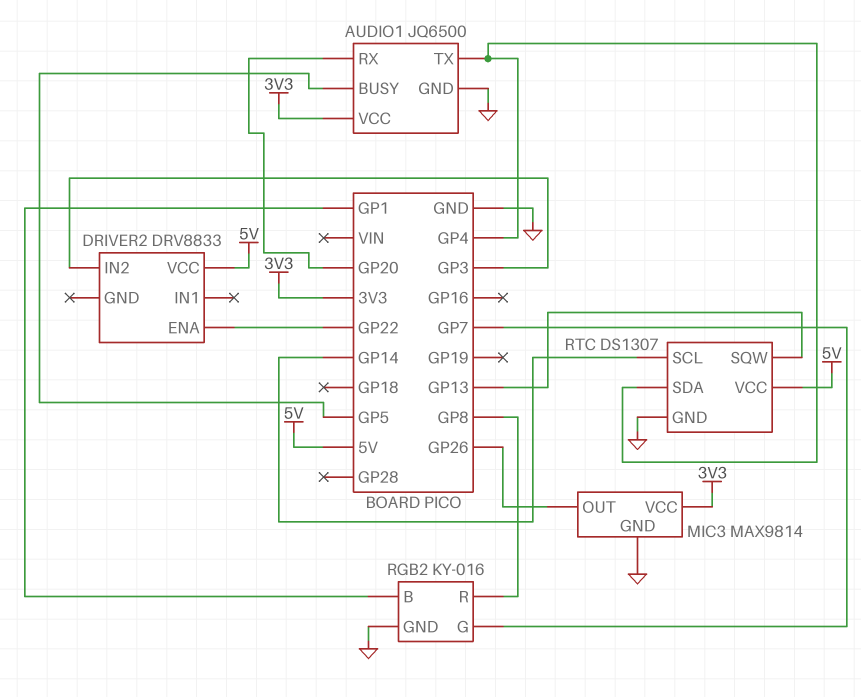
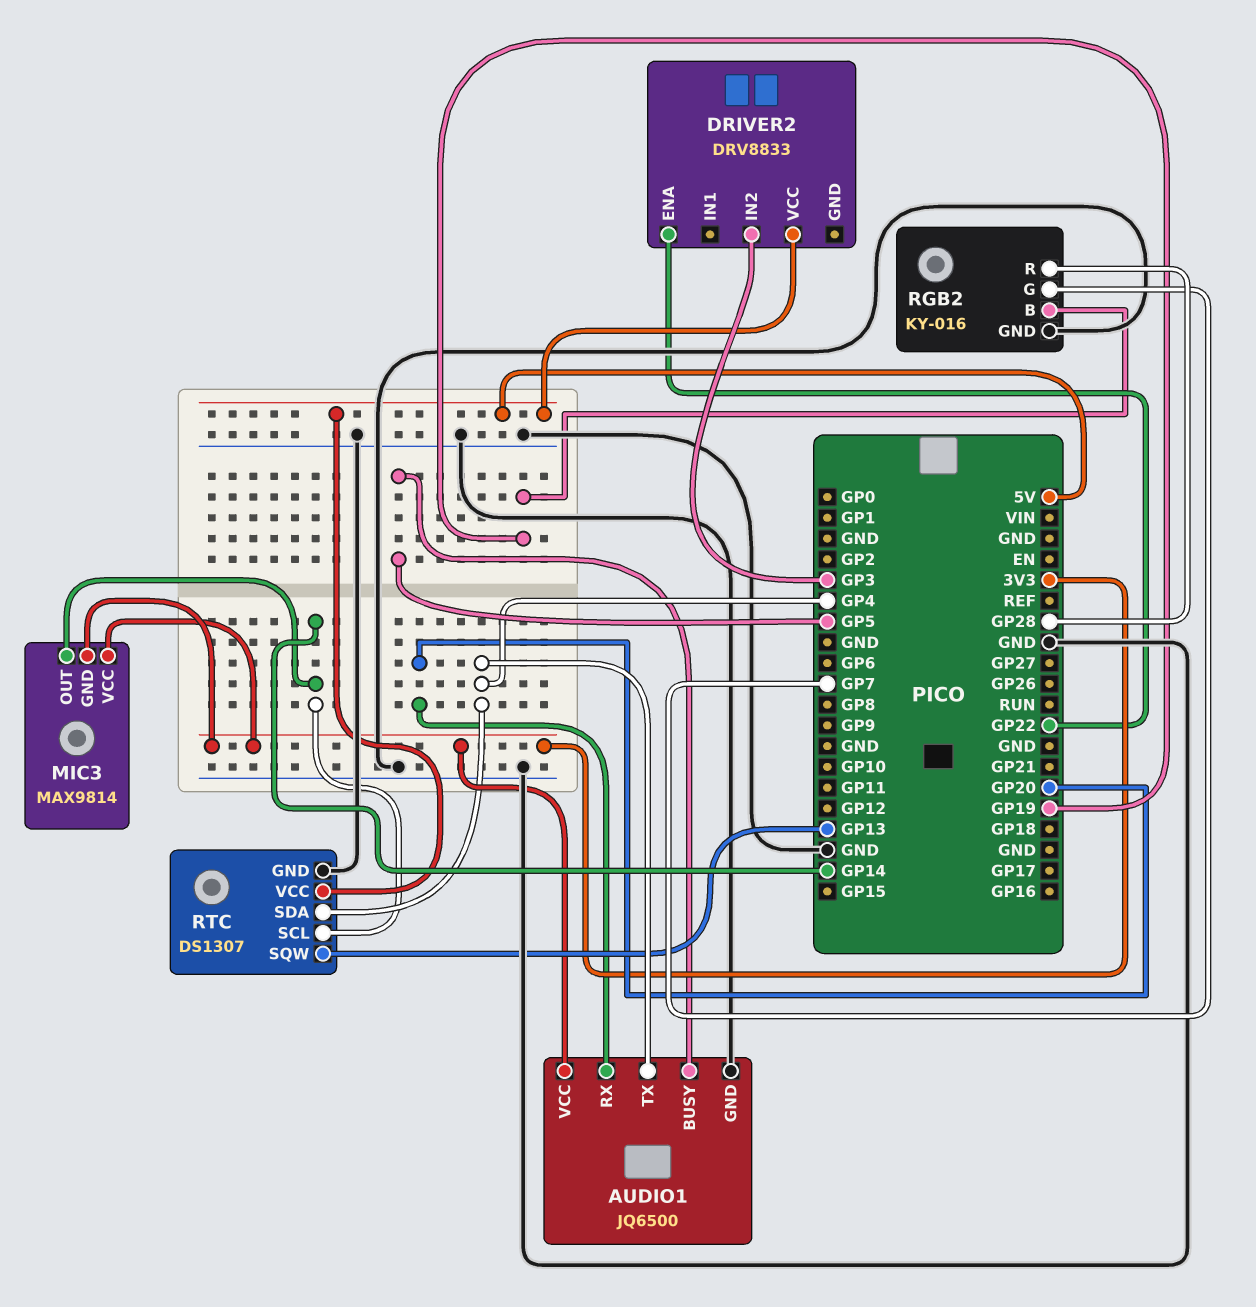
MIC3 pin GND: GND -> 3V3
MIC3 pin OUT: GP26 -> GP14
RGB2 pin B: GP1 -> GP19
RGB2 pin R: GP8 -> GP28

